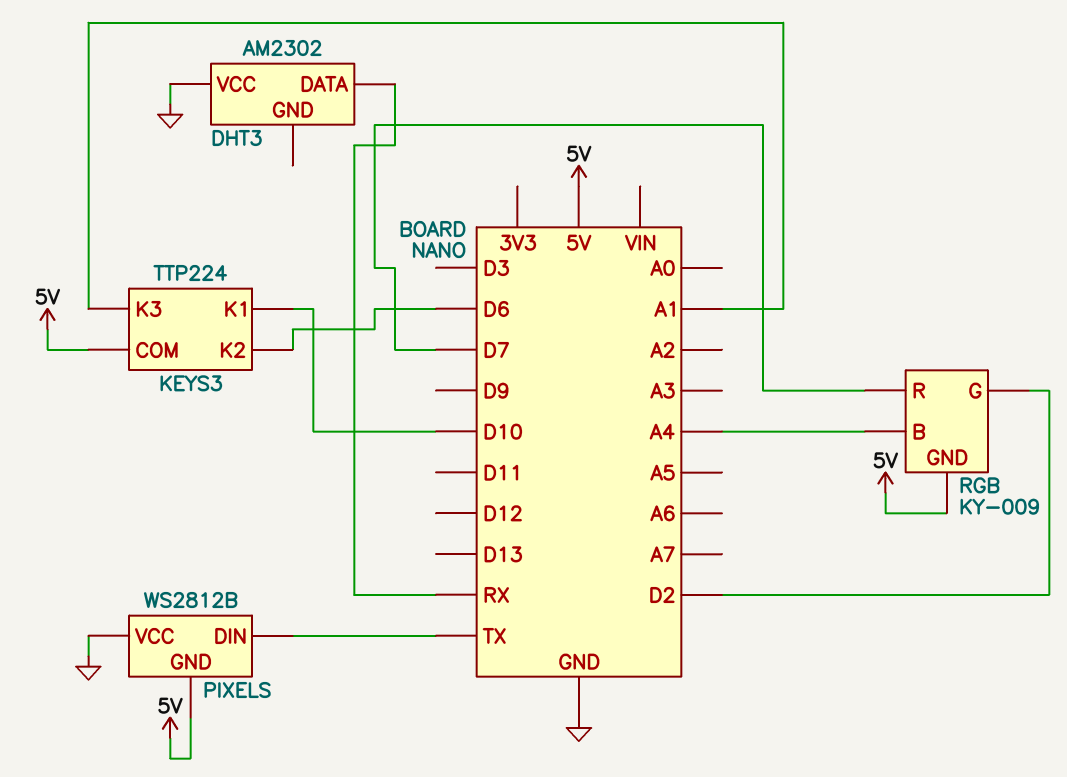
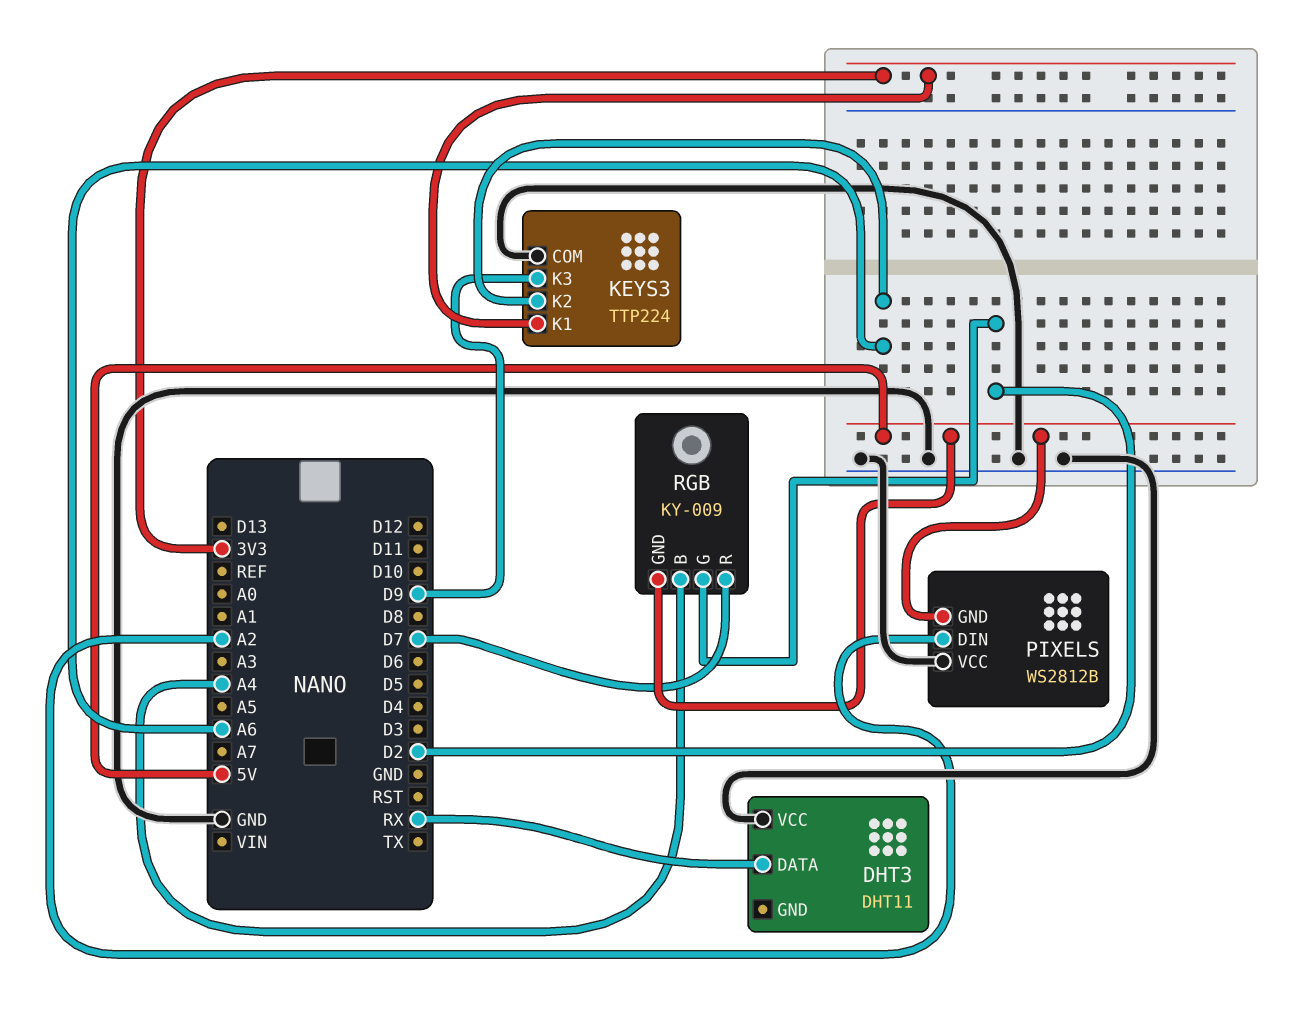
DHT3: AM2302 -> DHT11
KEYS3 pin COM: 5V -> GND
KEYS3 pin K1: D10 -> 3V3
KEYS3 pin K2: D6 -> A6
KEYS3 pin K3: A1 -> D9
PIXELS pin DIN: TX -> A2

